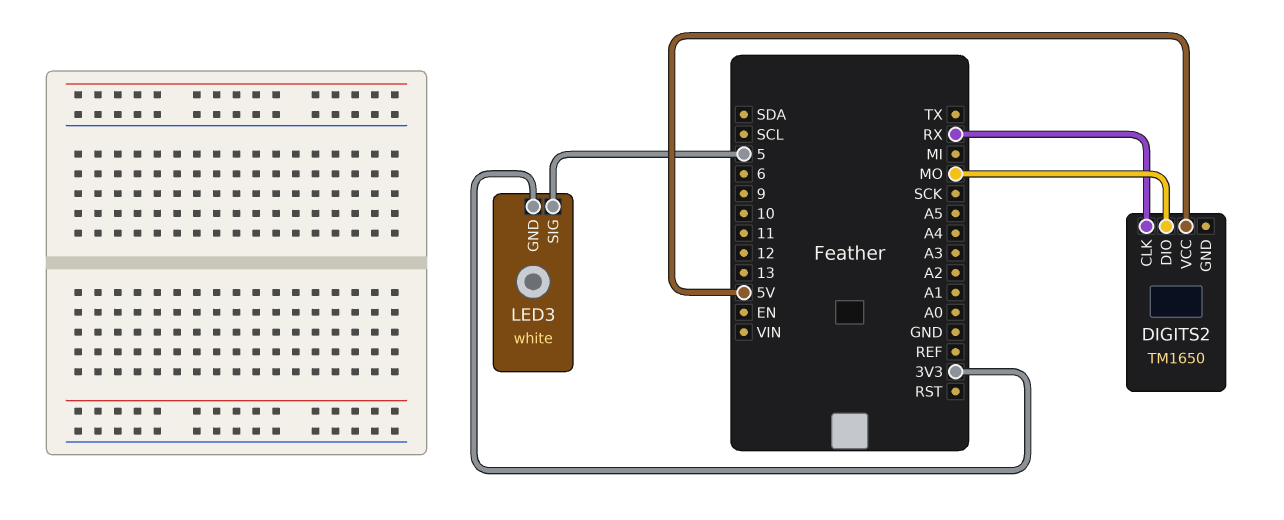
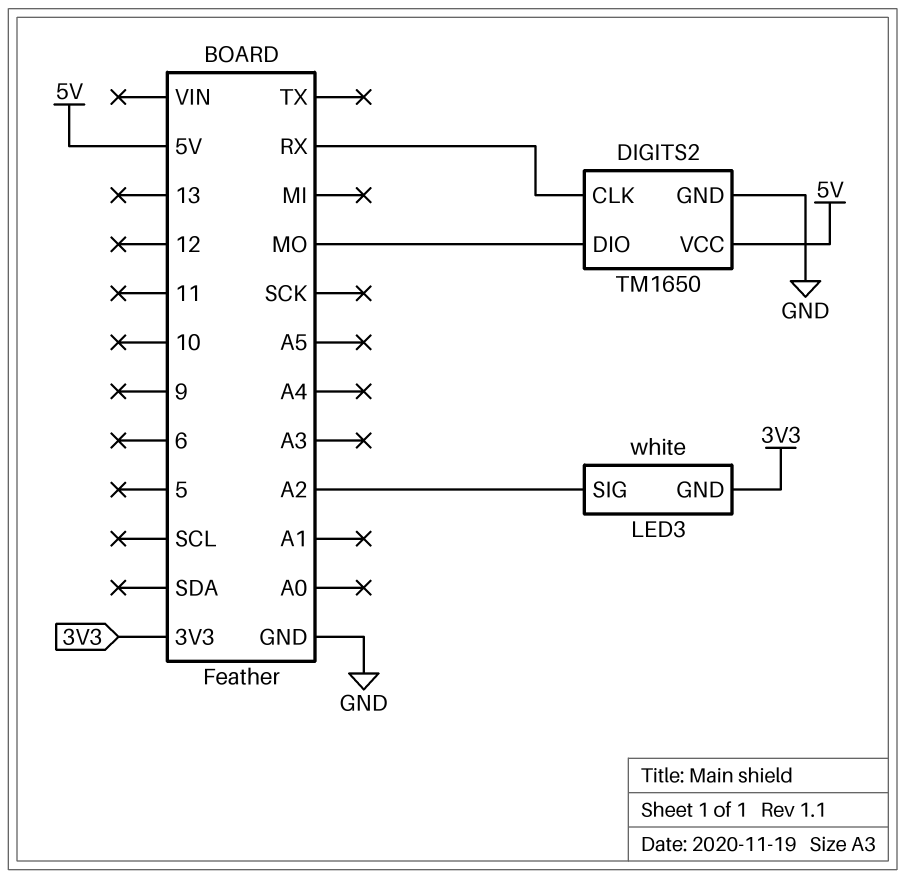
DIGITS2 pin GND: none -> GND
LED3 pin SIG: 5 -> A2

